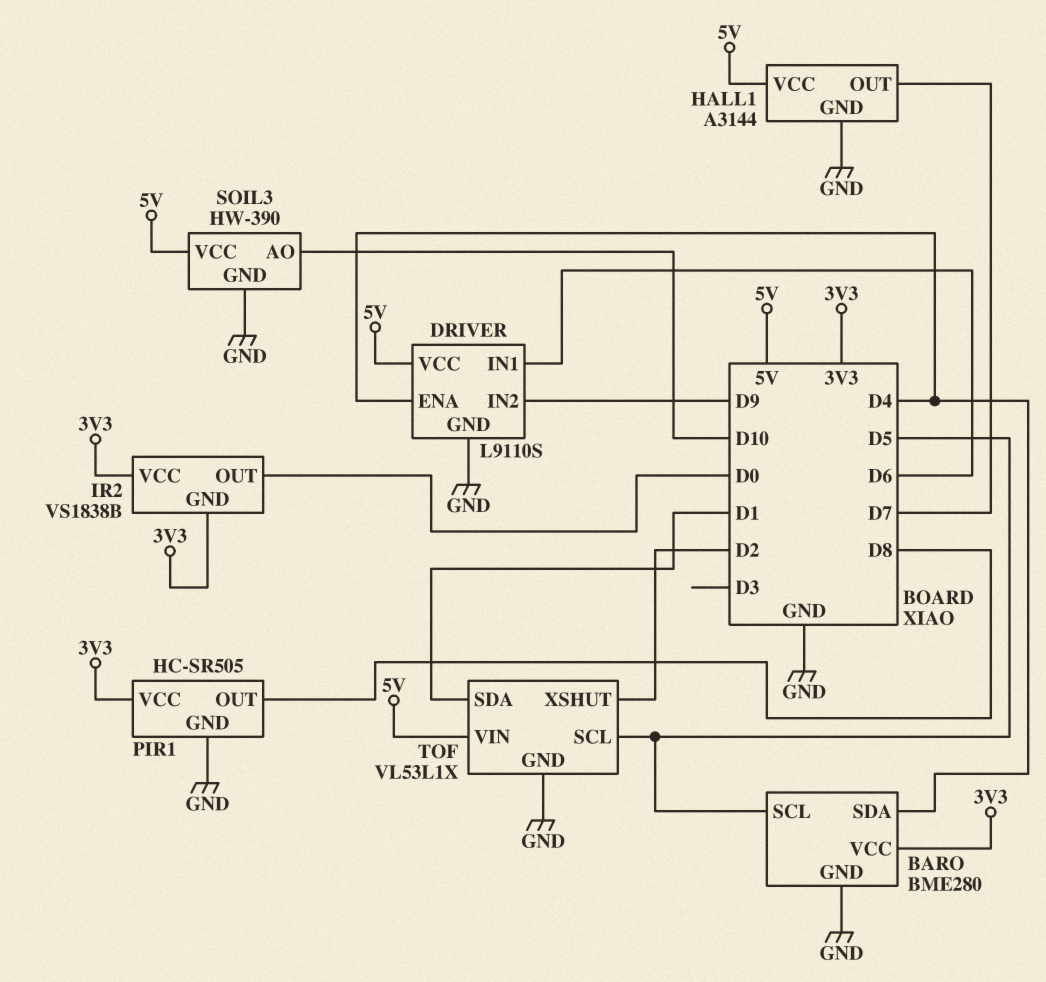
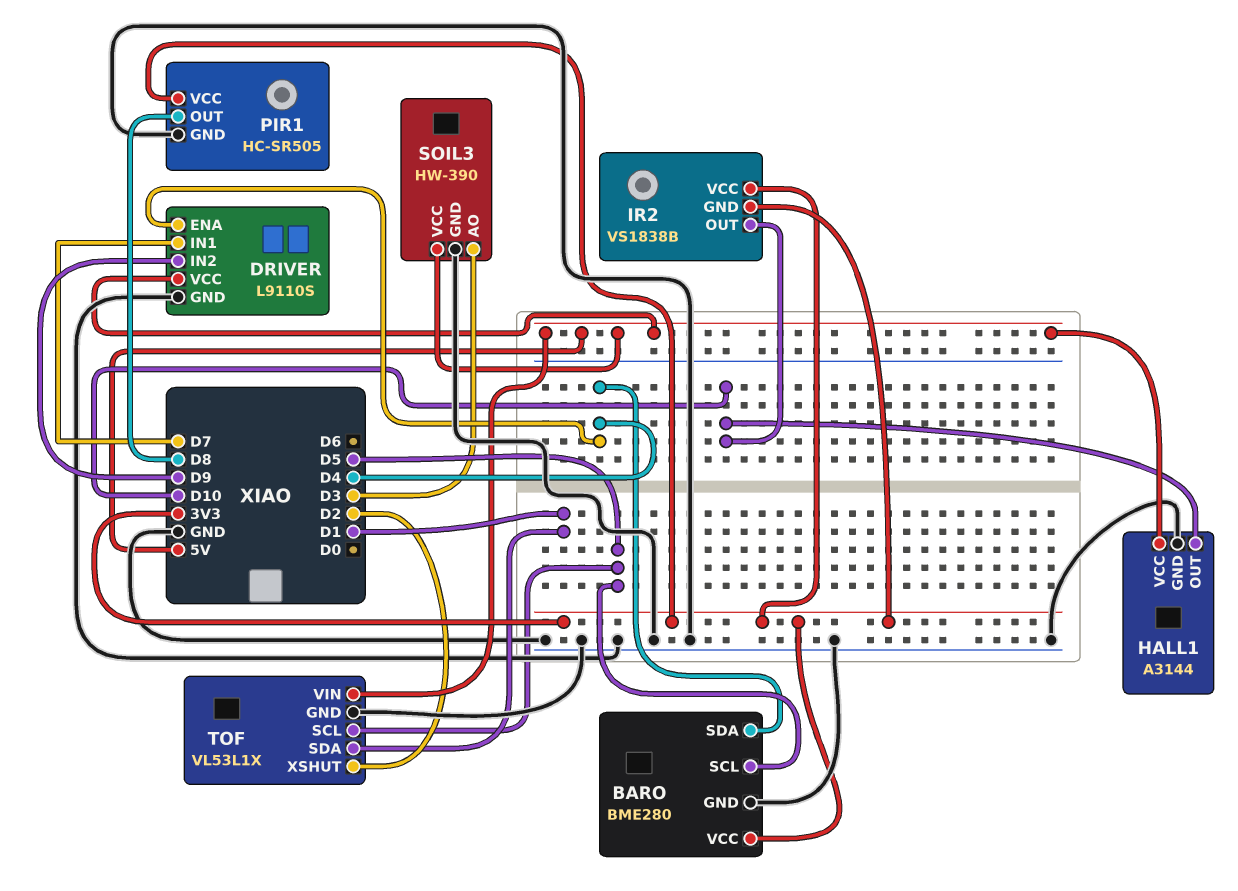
DRIVER pin IN1: D6 -> D7
HALL1 pin OUT: D7 -> D10
IR2 pin OUT: D0 -> D10
SOIL3 pin AO: D10 -> D3

